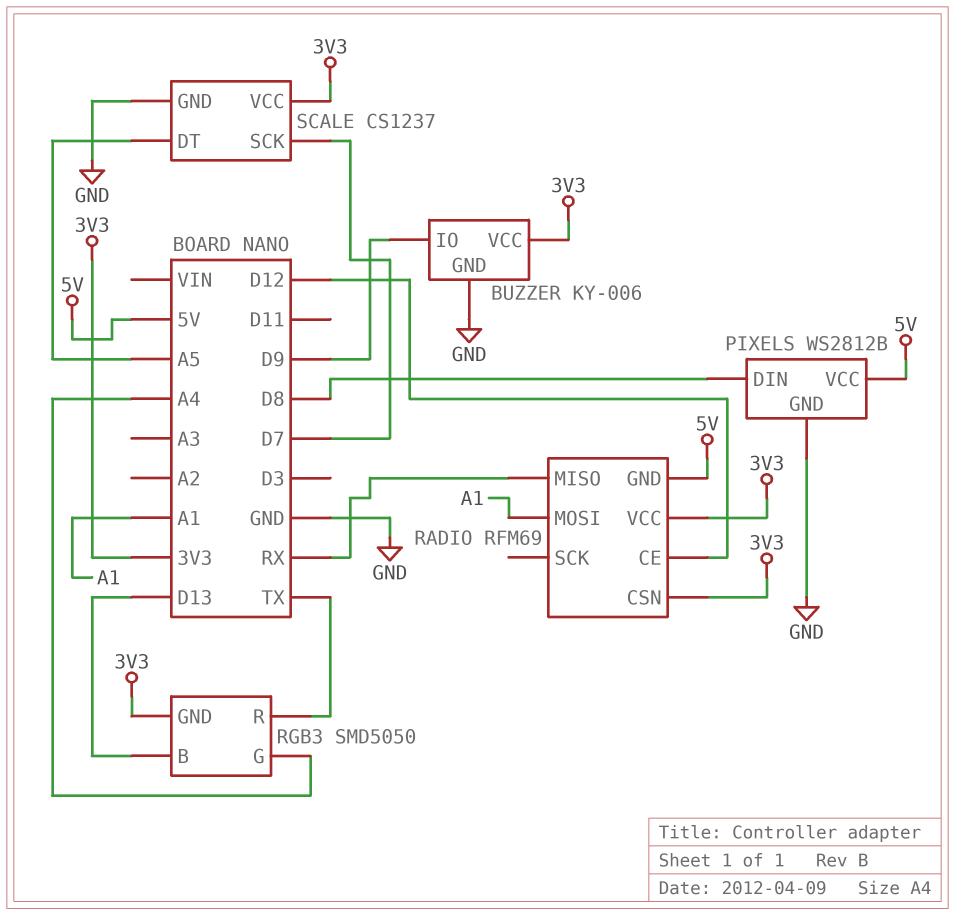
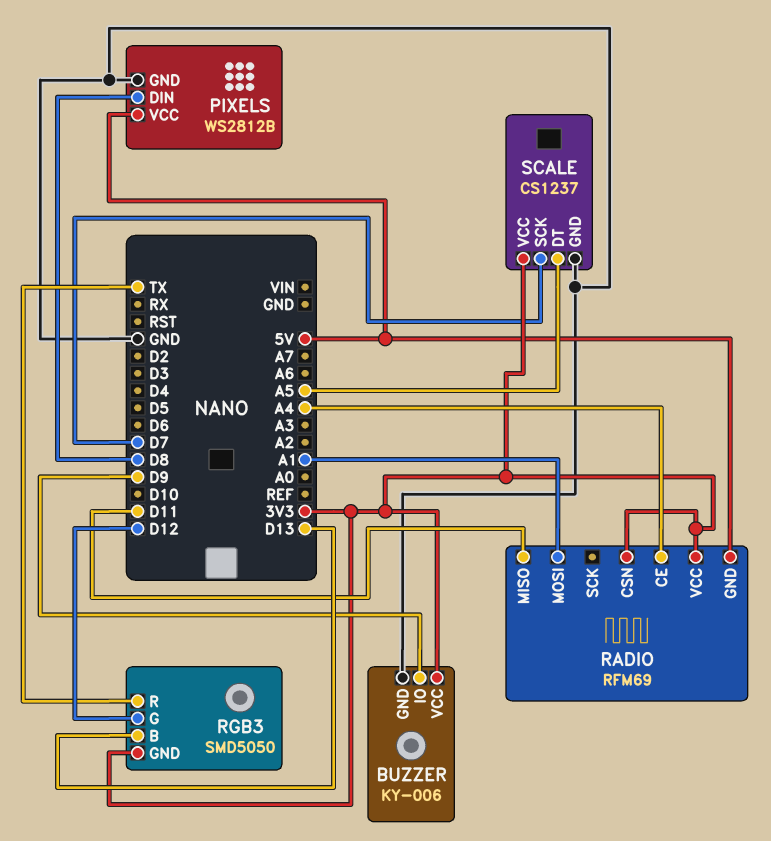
RADIO pin CE: D12 -> A4
RADIO pin MISO: RX -> D11
RGB3 pin G: A4 -> D12

